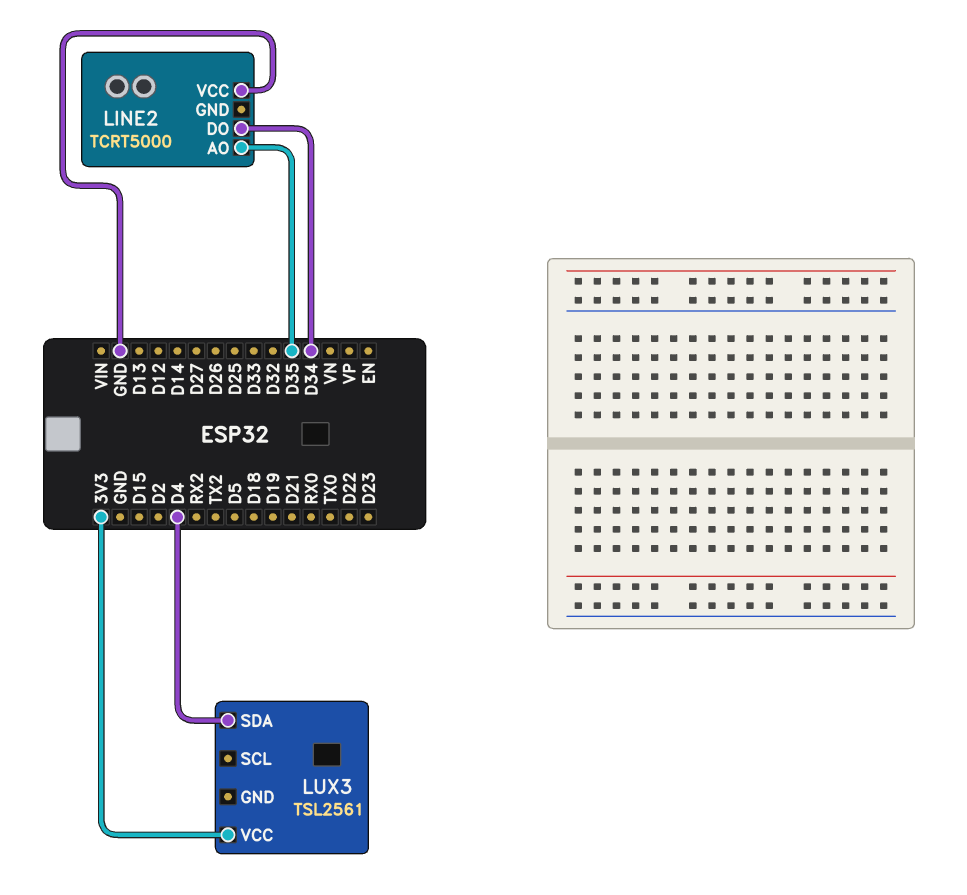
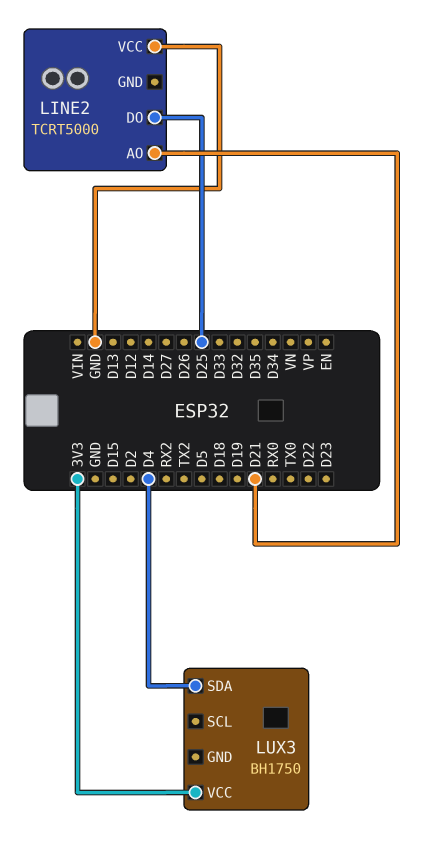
LINE2 pin AO: D35 -> D21
LINE2 pin DO: D34 -> D25
LUX3: TSL2561 -> BH1750

